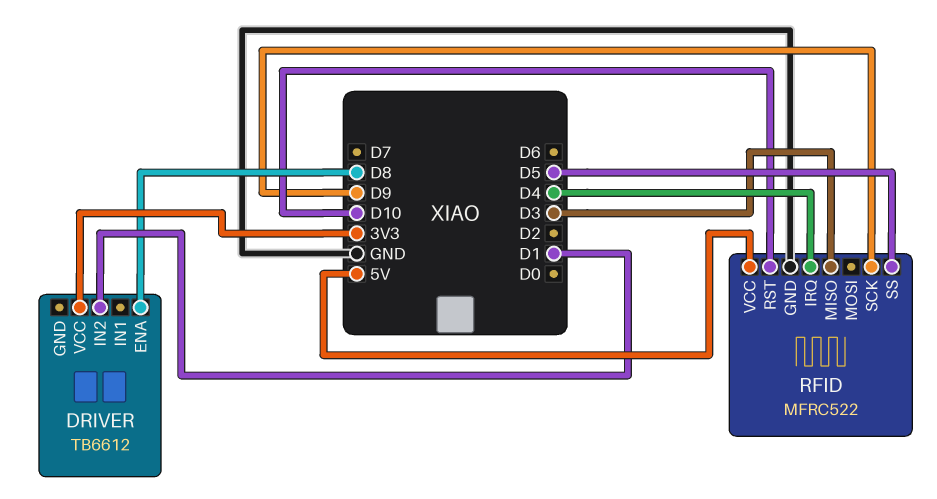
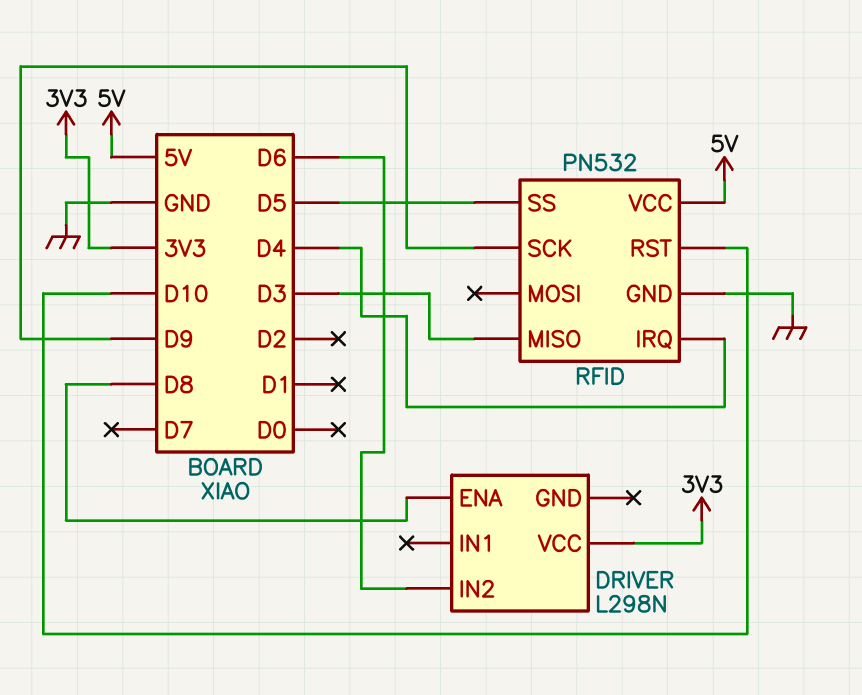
DRIVER: TB6612 -> L298N
DRIVER pin IN2: D1 -> D6
RFID: MFRC522 -> PN532

